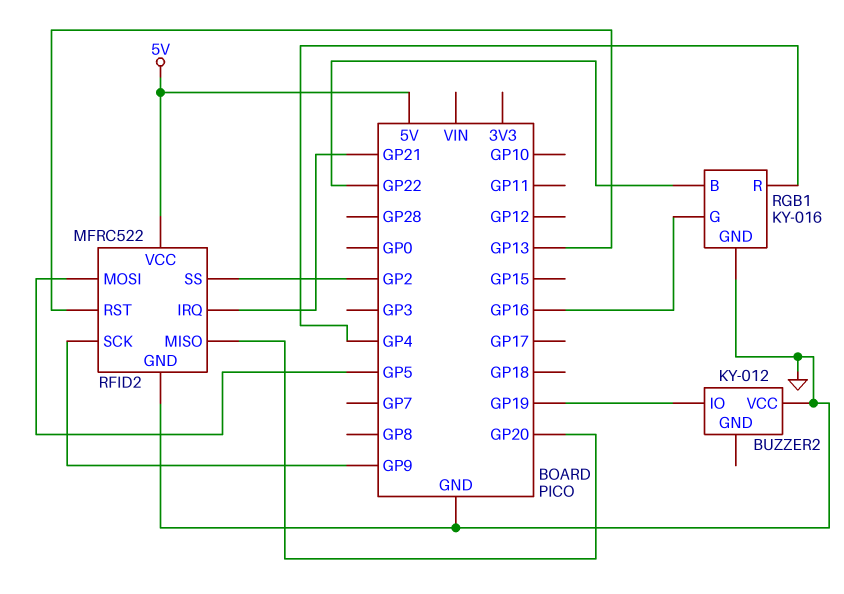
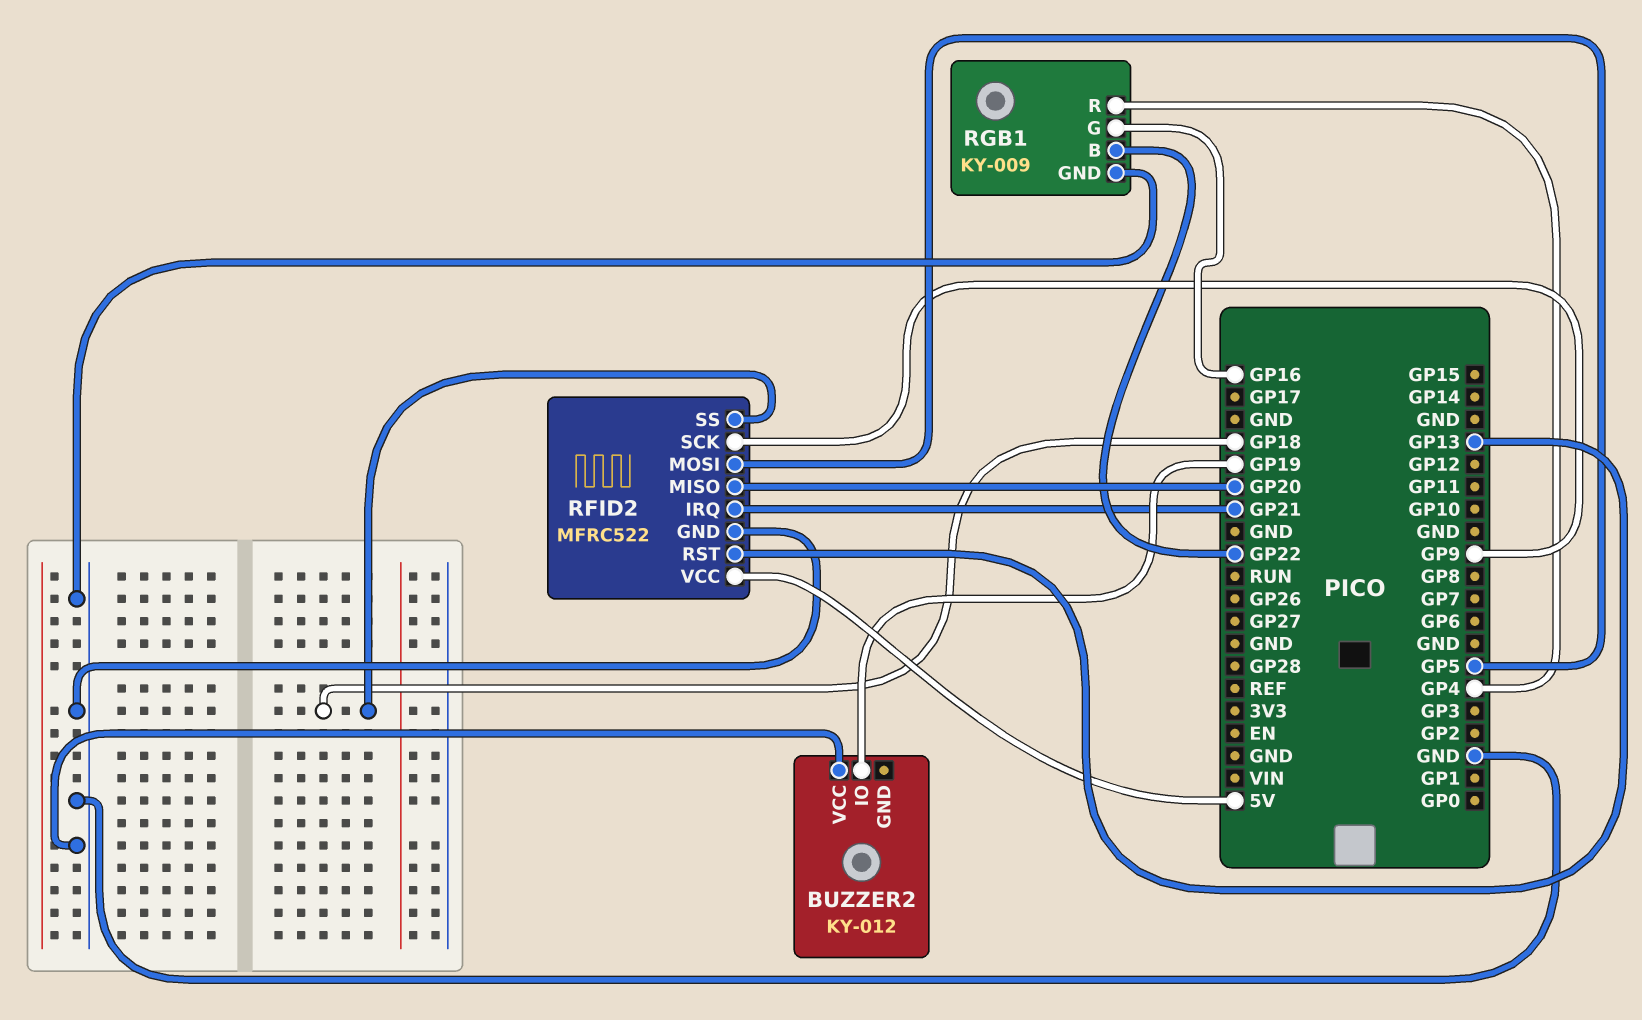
RFID2 pin SS: GP2 -> GP18
RGB1: KY-016 -> KY-009

